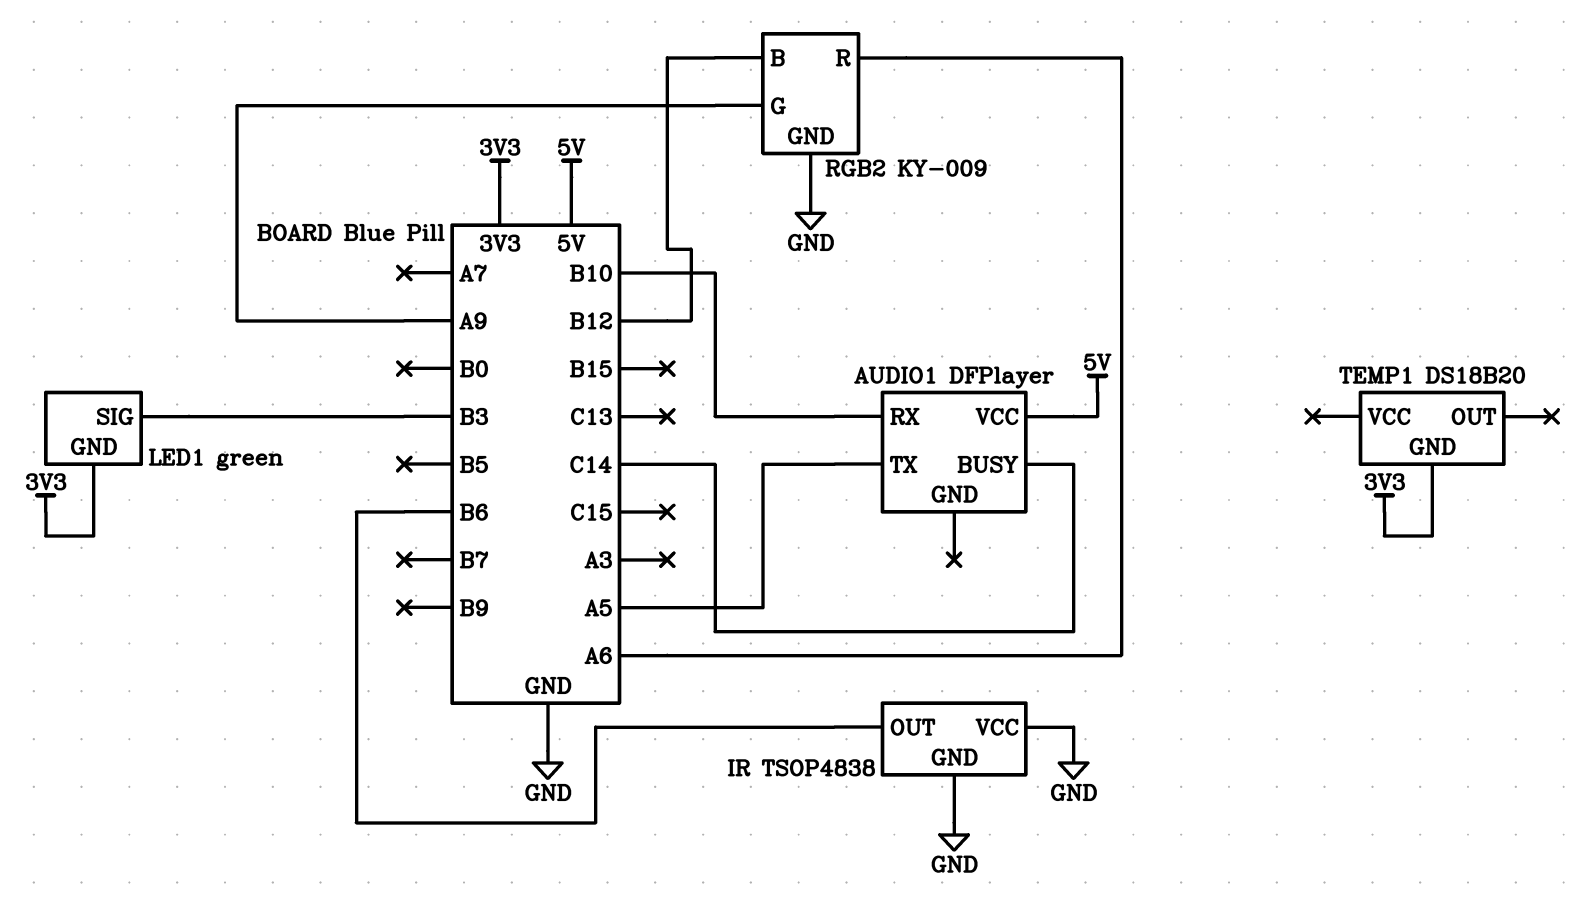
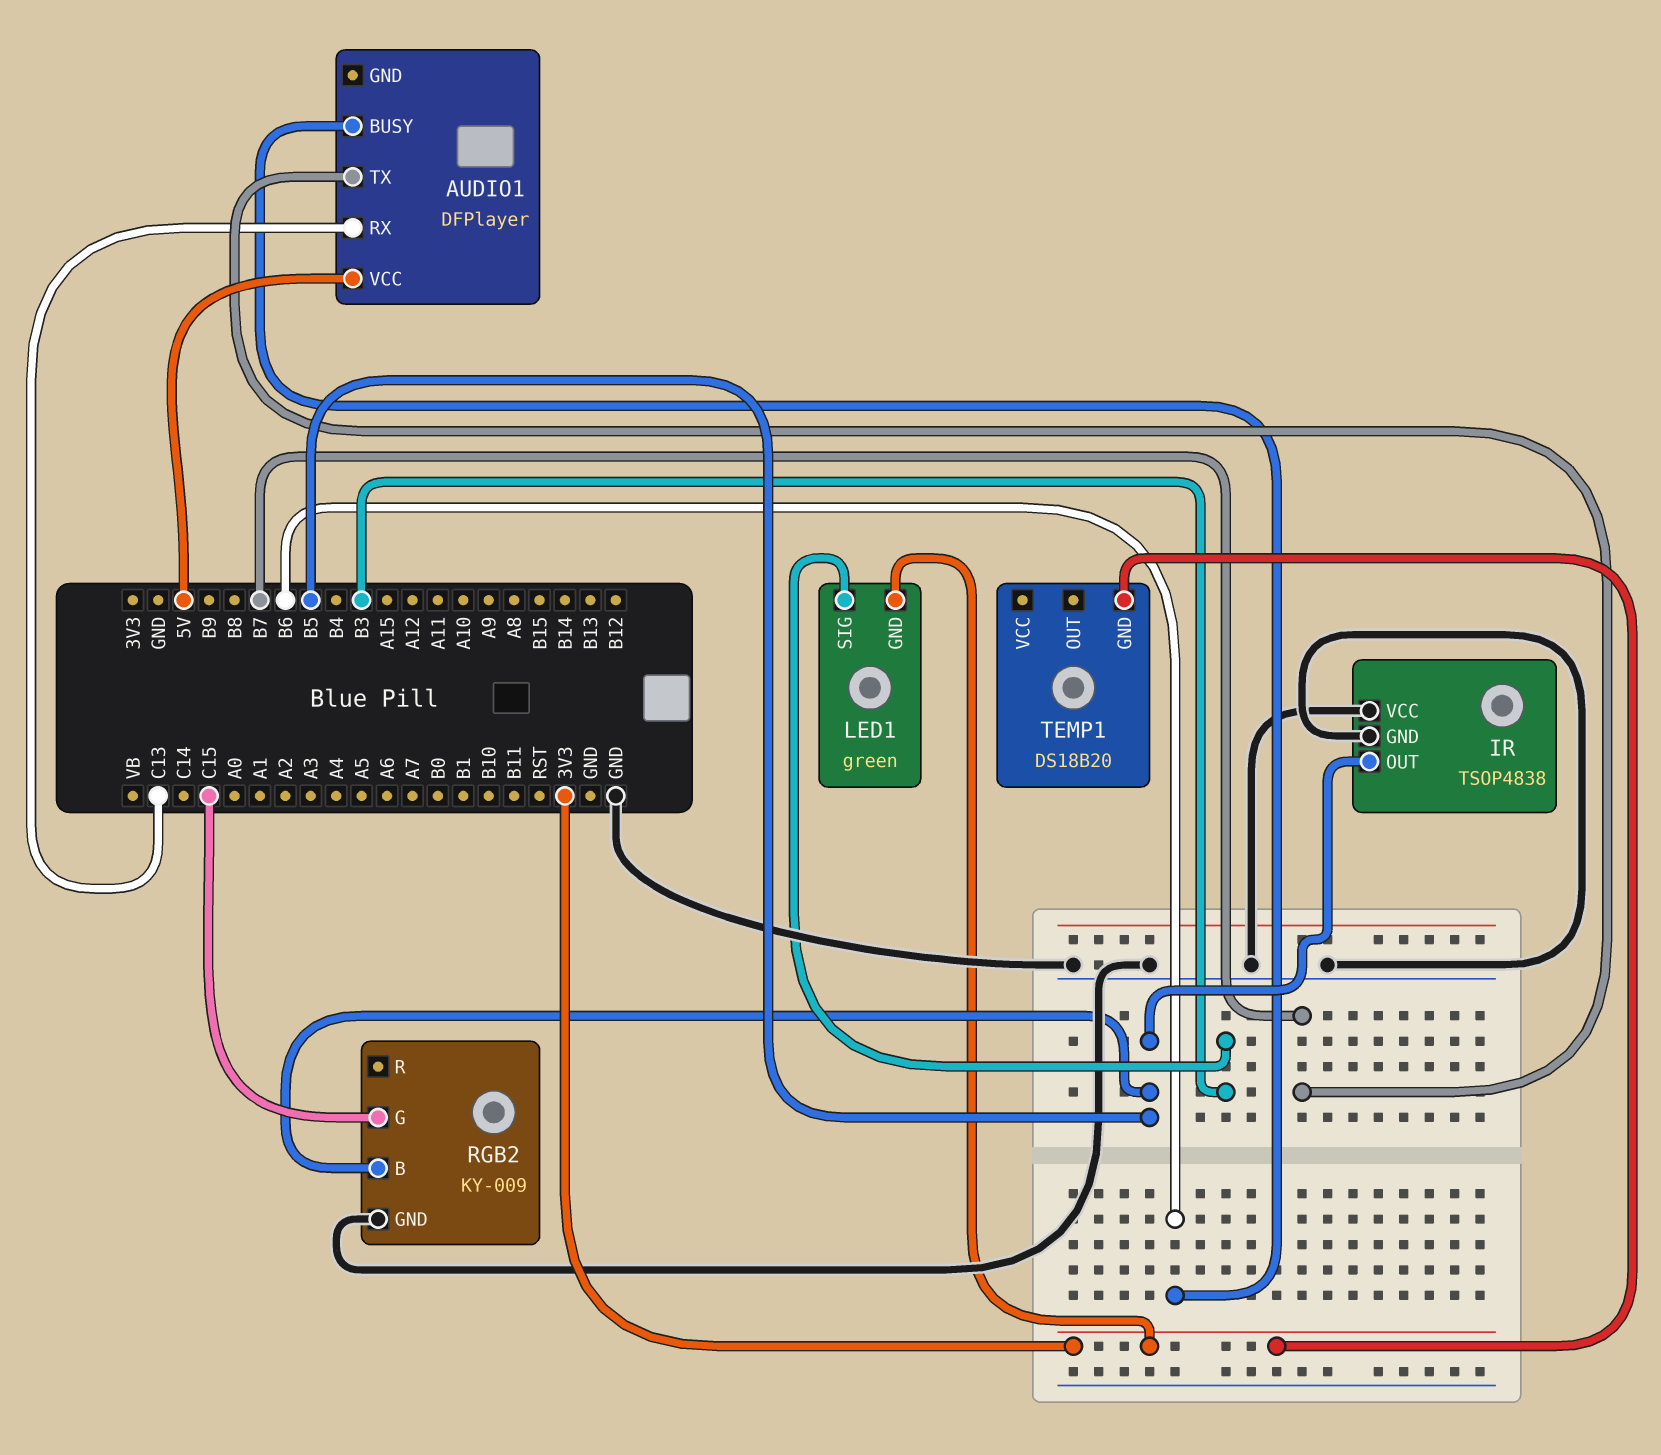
AUDIO1 pin BUSY: C14 -> B6
AUDIO1 pin RX: B10 -> C13
AUDIO1 pin TX: A5 -> B7
IR pin OUT: B6 -> B5
RGB2 pin B: B12 -> B5
RGB2 pin G: A9 -> C15
RGB2 pin R: A6 -> none

